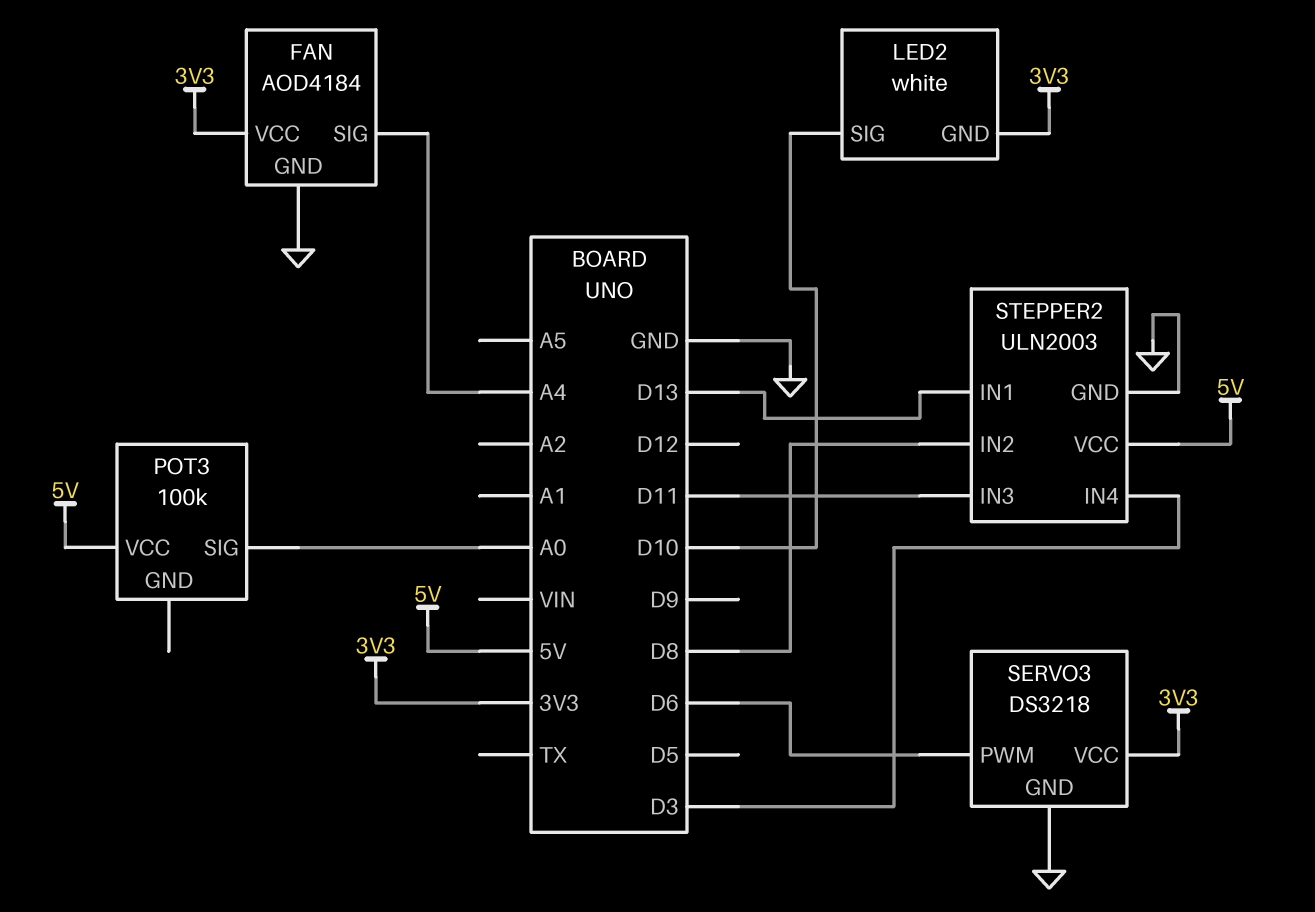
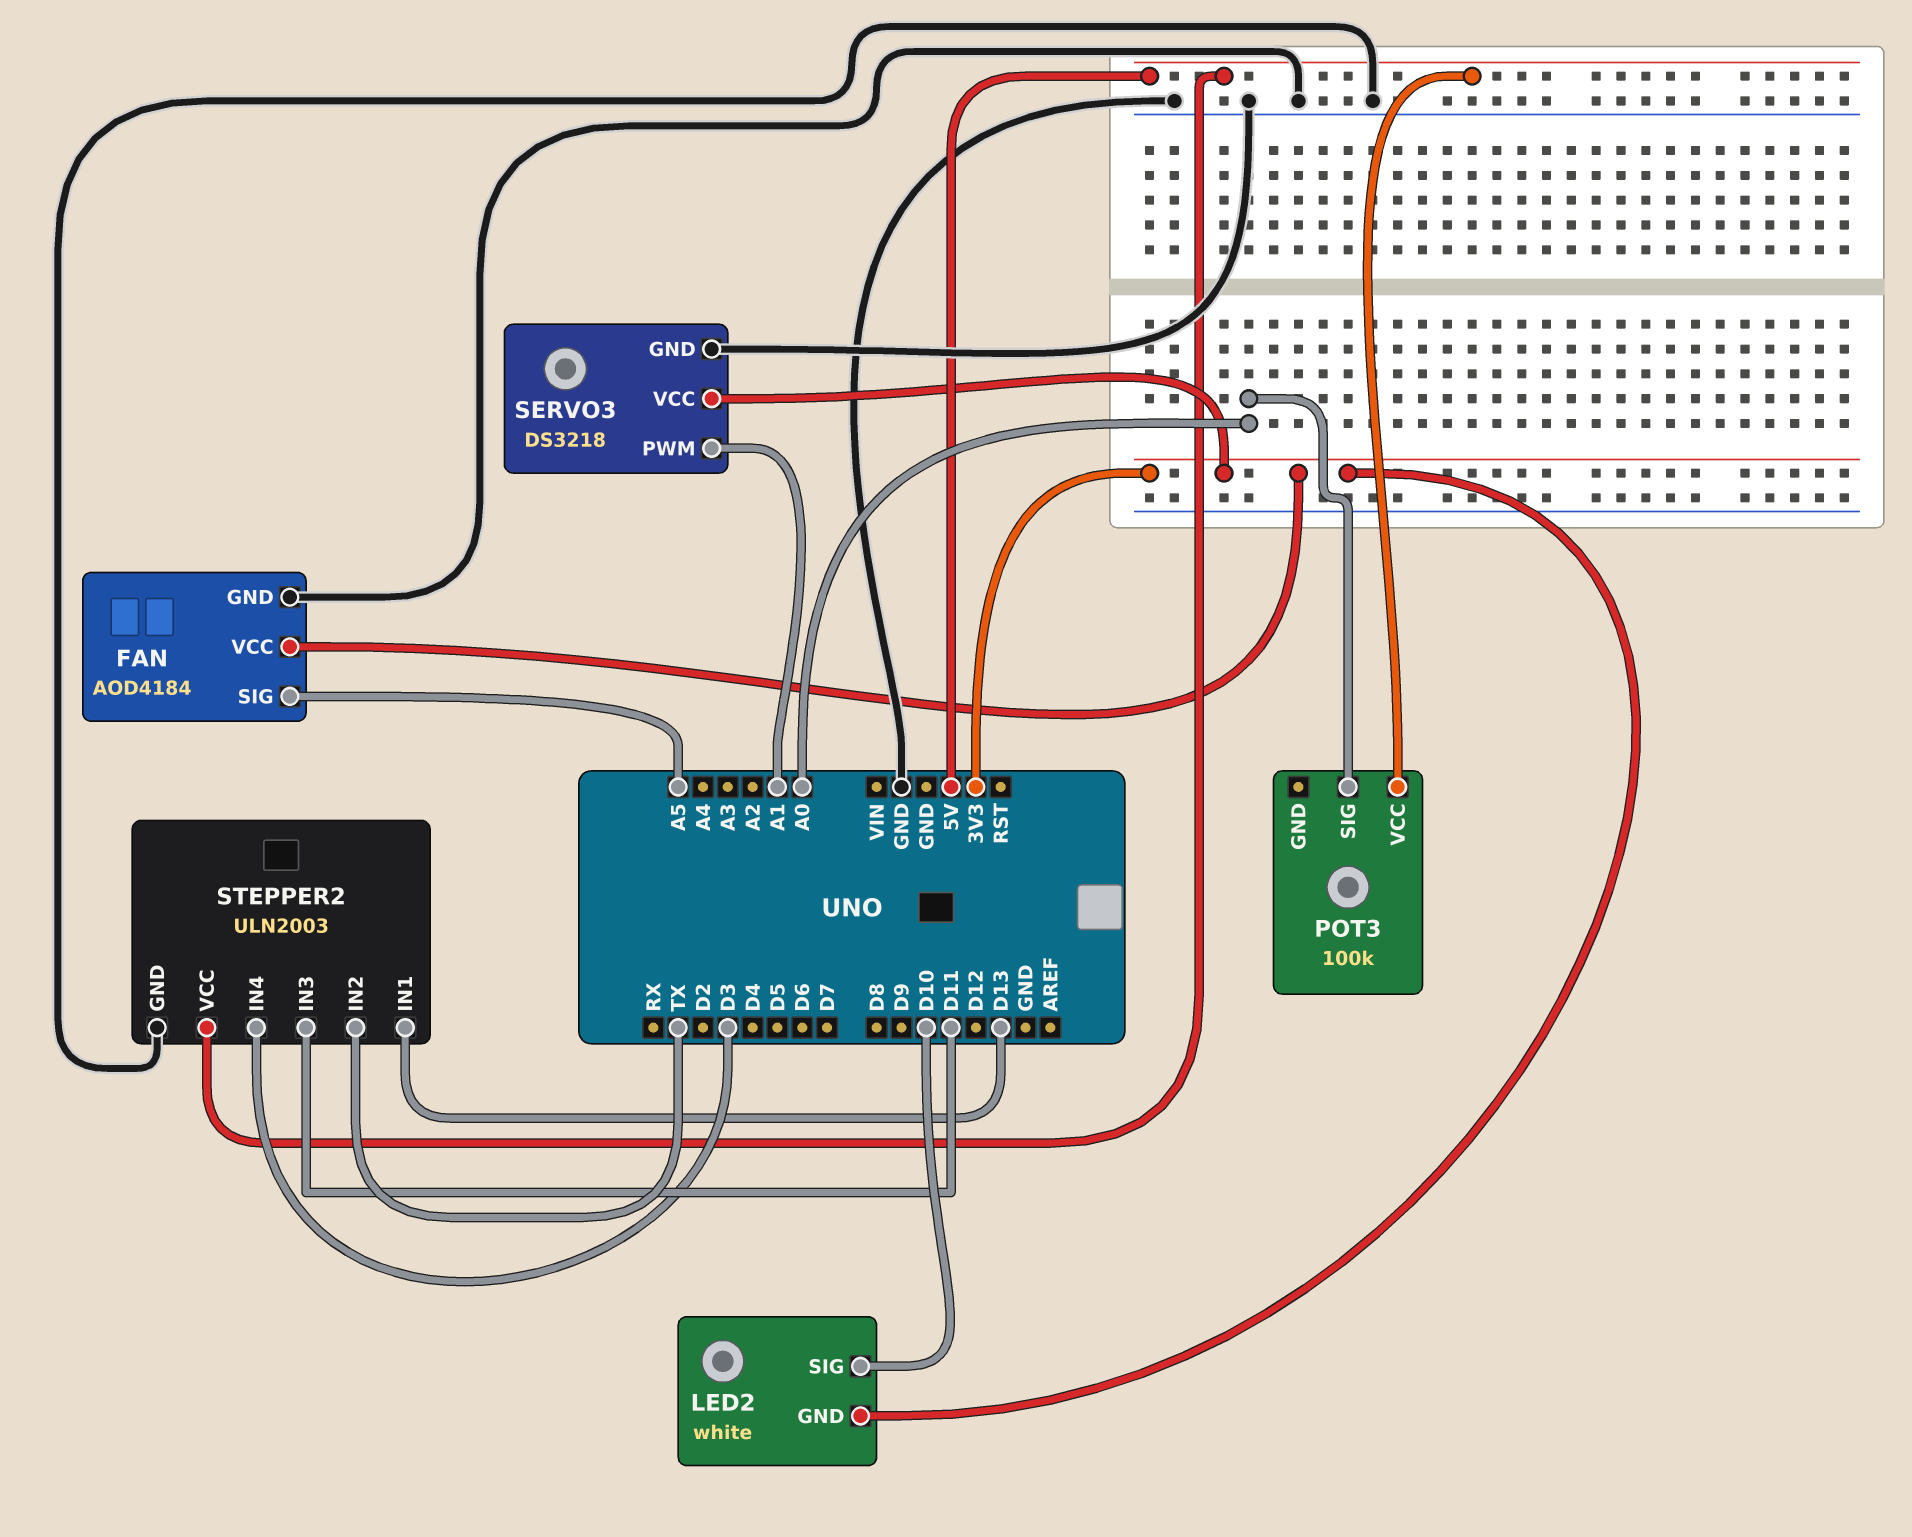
FAN pin SIG: A4 -> A5
SERVO3 pin PWM: D6 -> A1
STEPPER2 pin IN2: D8 -> TX

